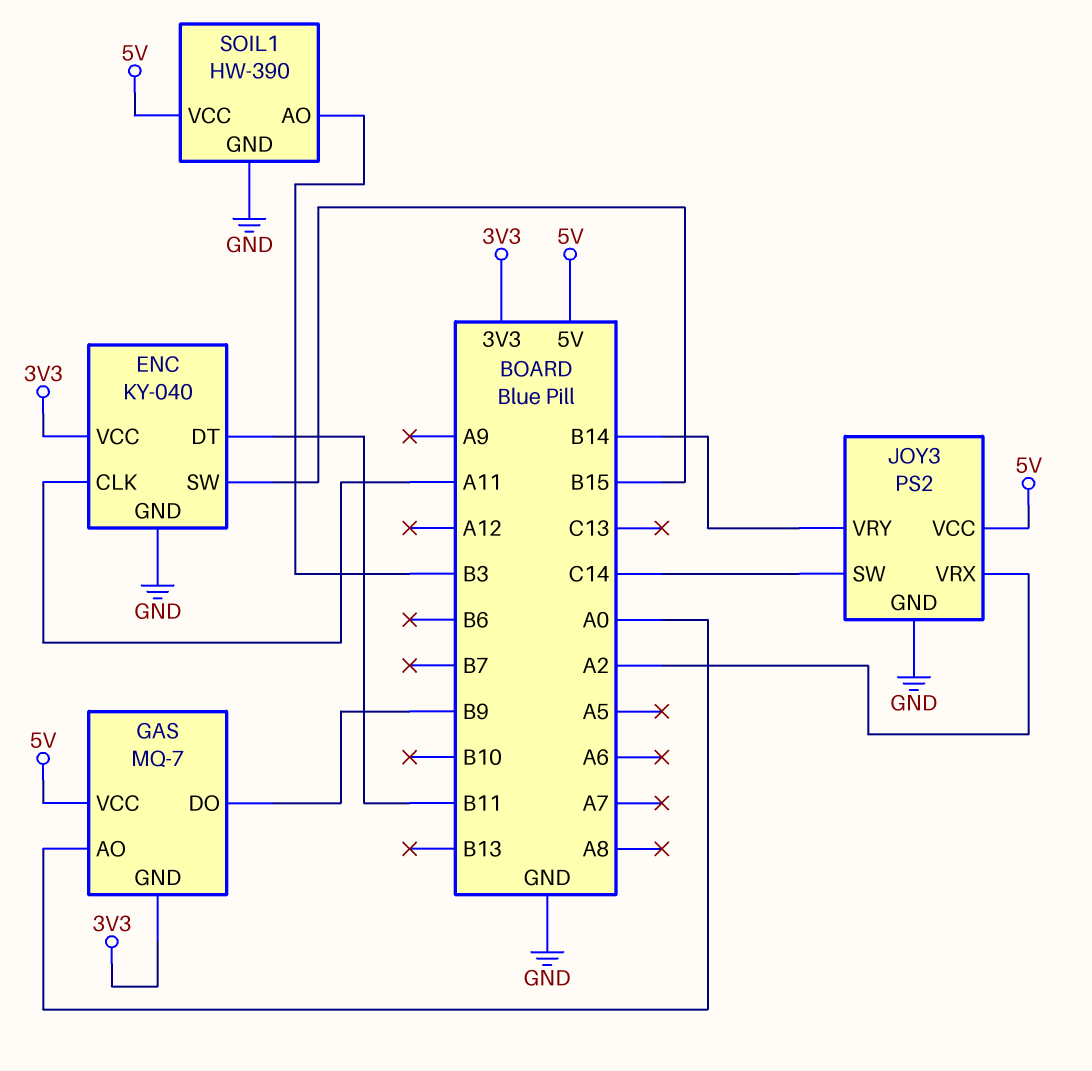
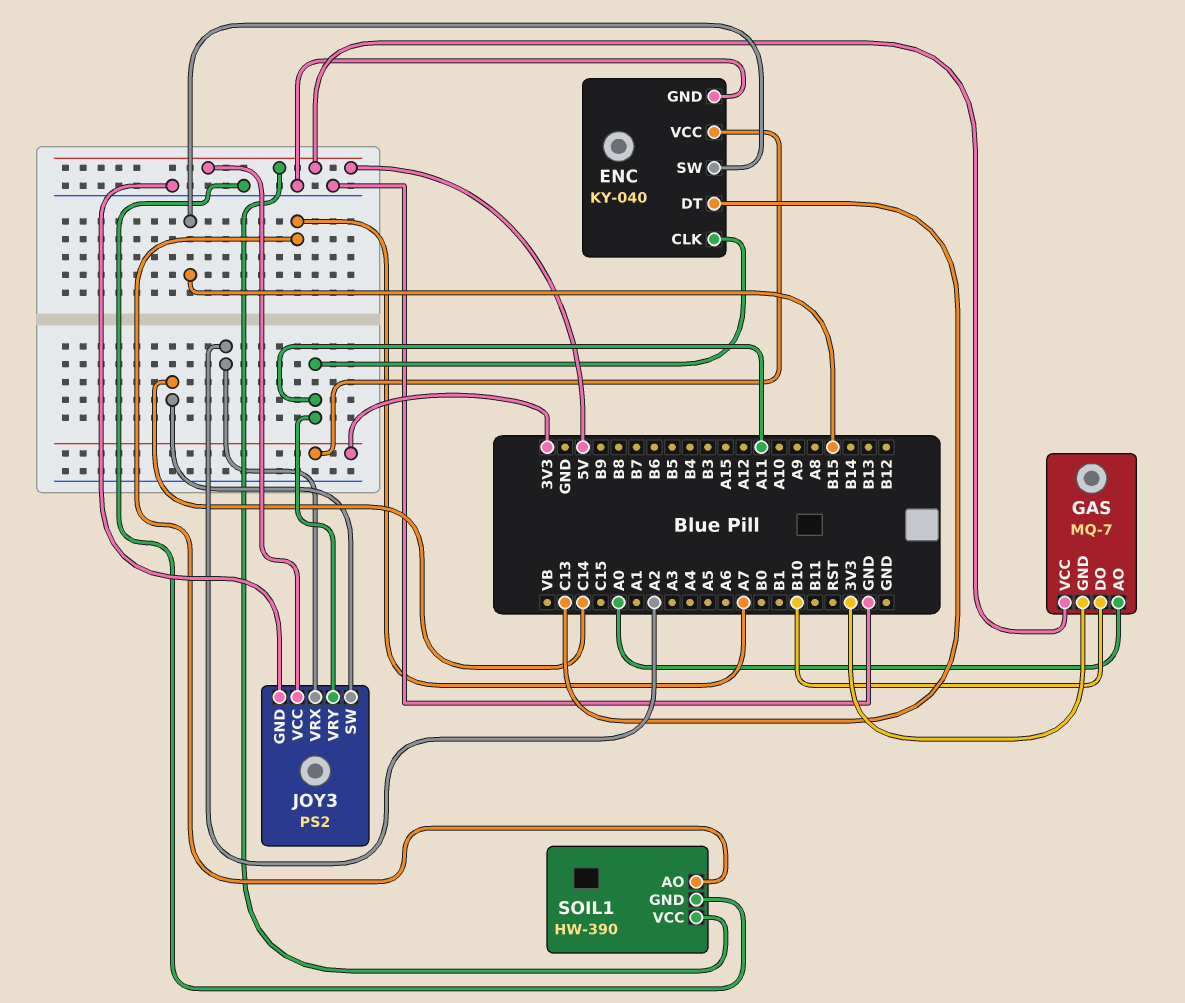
ENC pin DT: B11 -> C13
GAS pin DO: B9 -> B10
JOY3 pin VRY: B14 -> A11
SOIL1 pin AO: B3 -> A7

